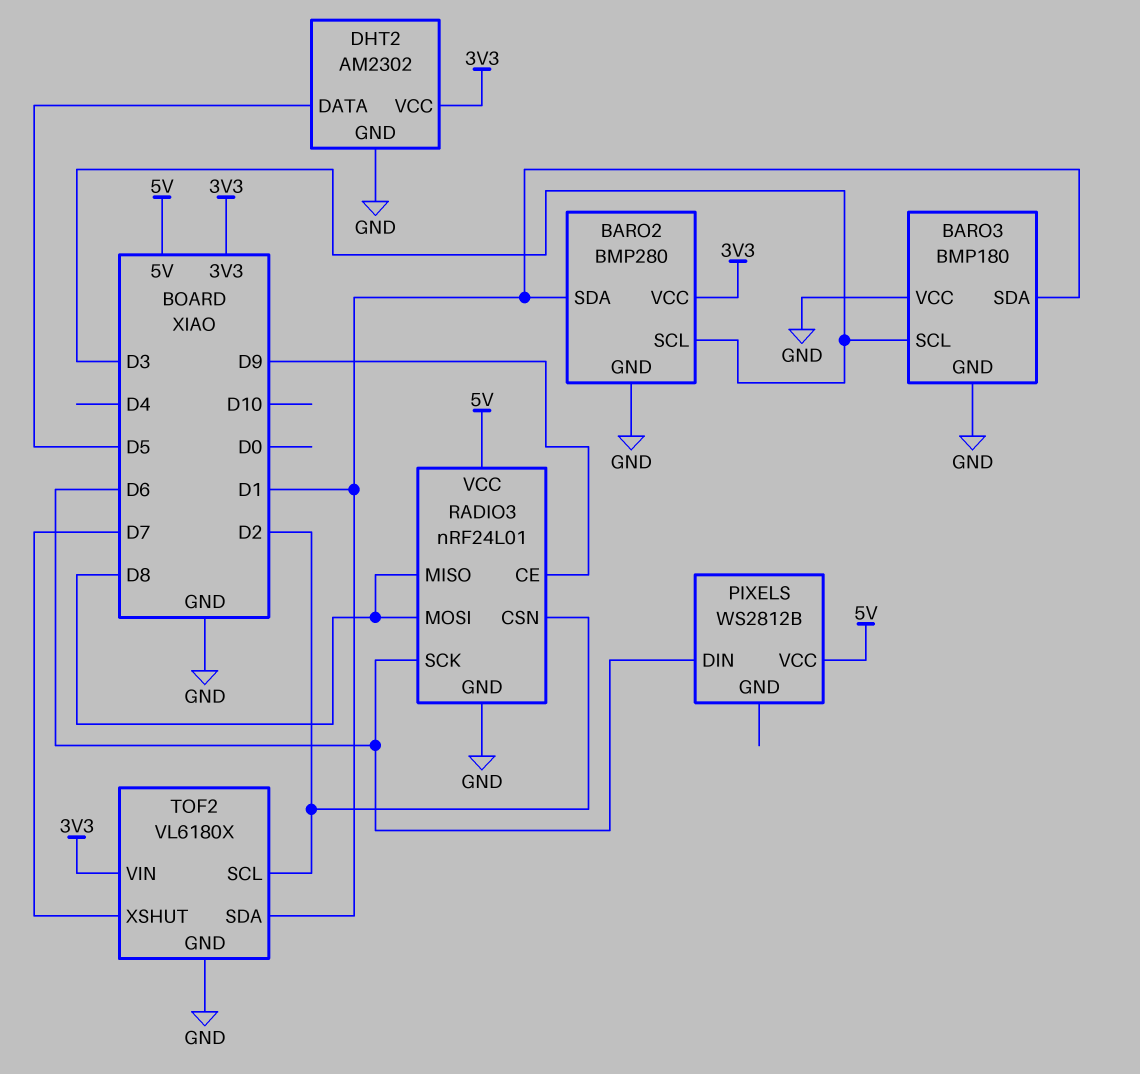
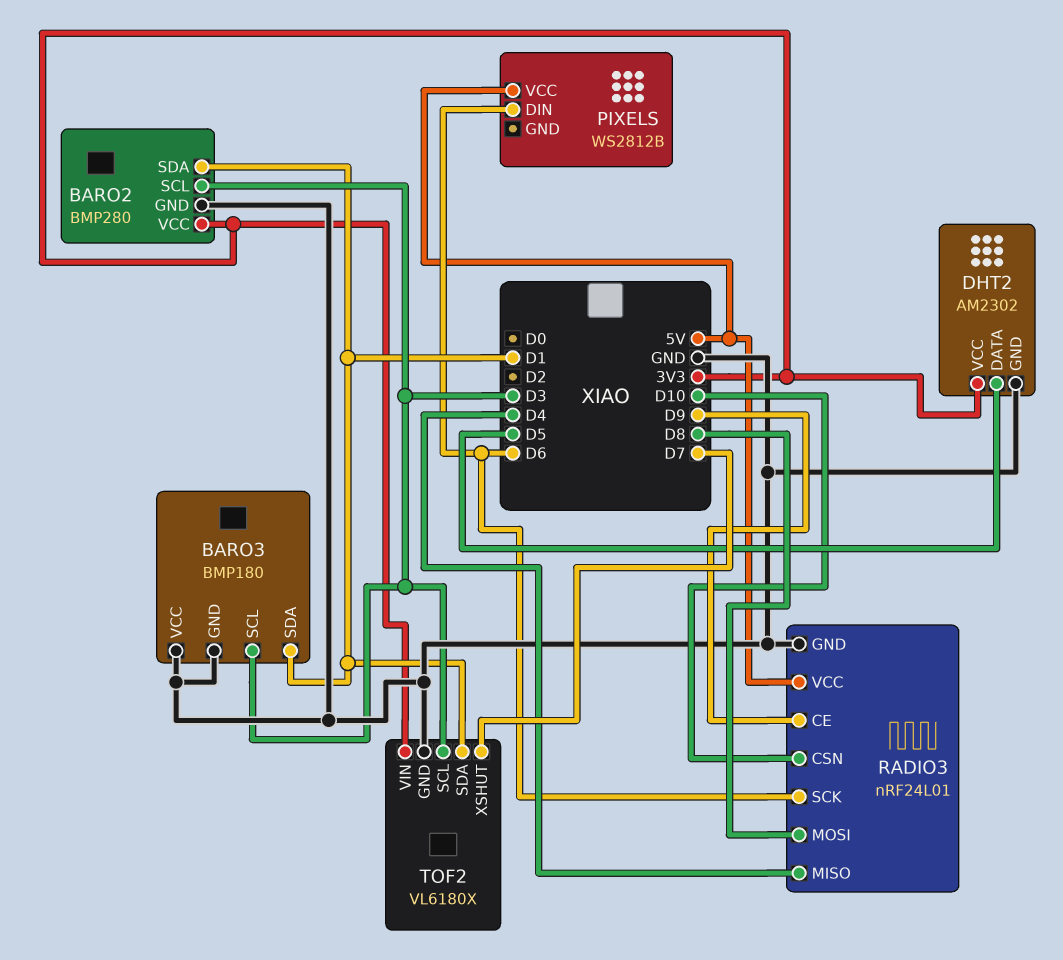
RADIO3 pin CSN: D2 -> D10
RADIO3 pin MISO: D8 -> D4
TOF2 pin SCL: D2 -> D3

